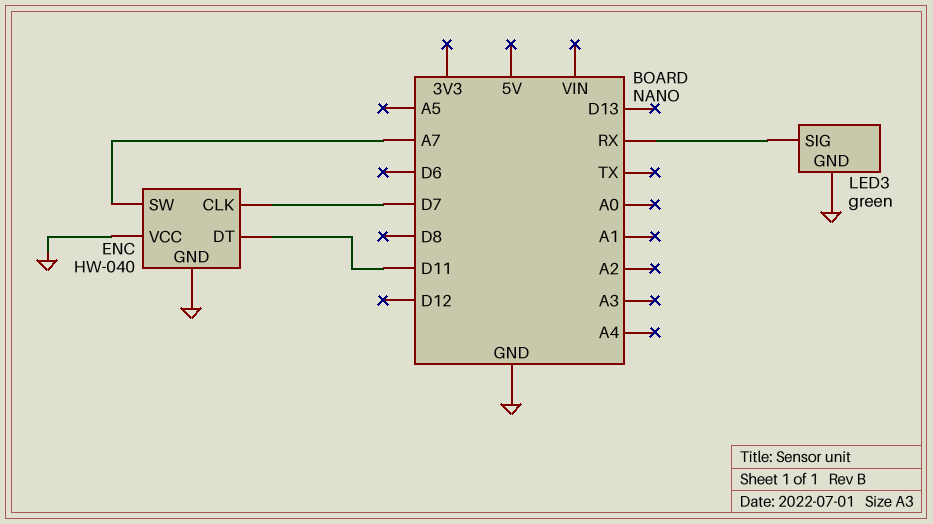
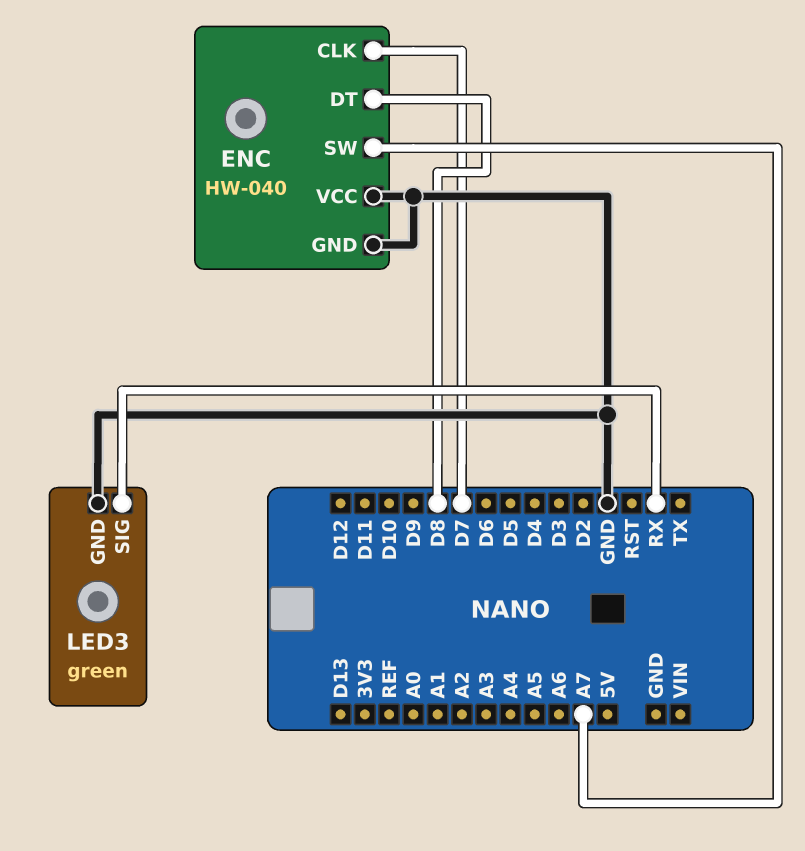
ENC pin DT: D11 -> D8

